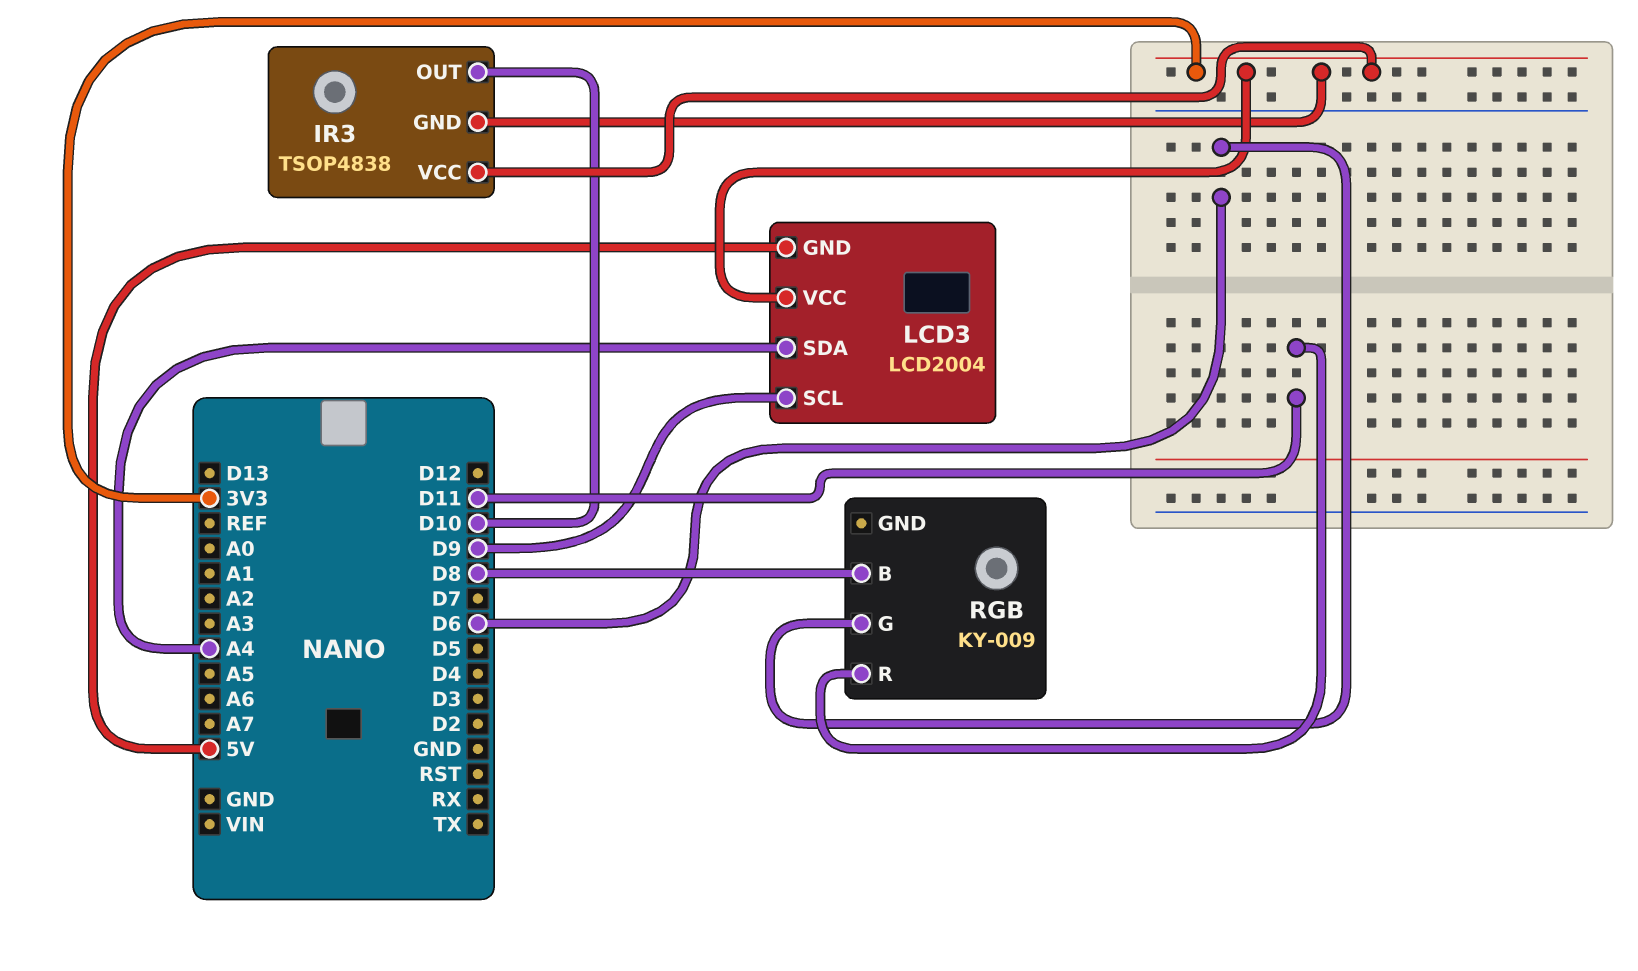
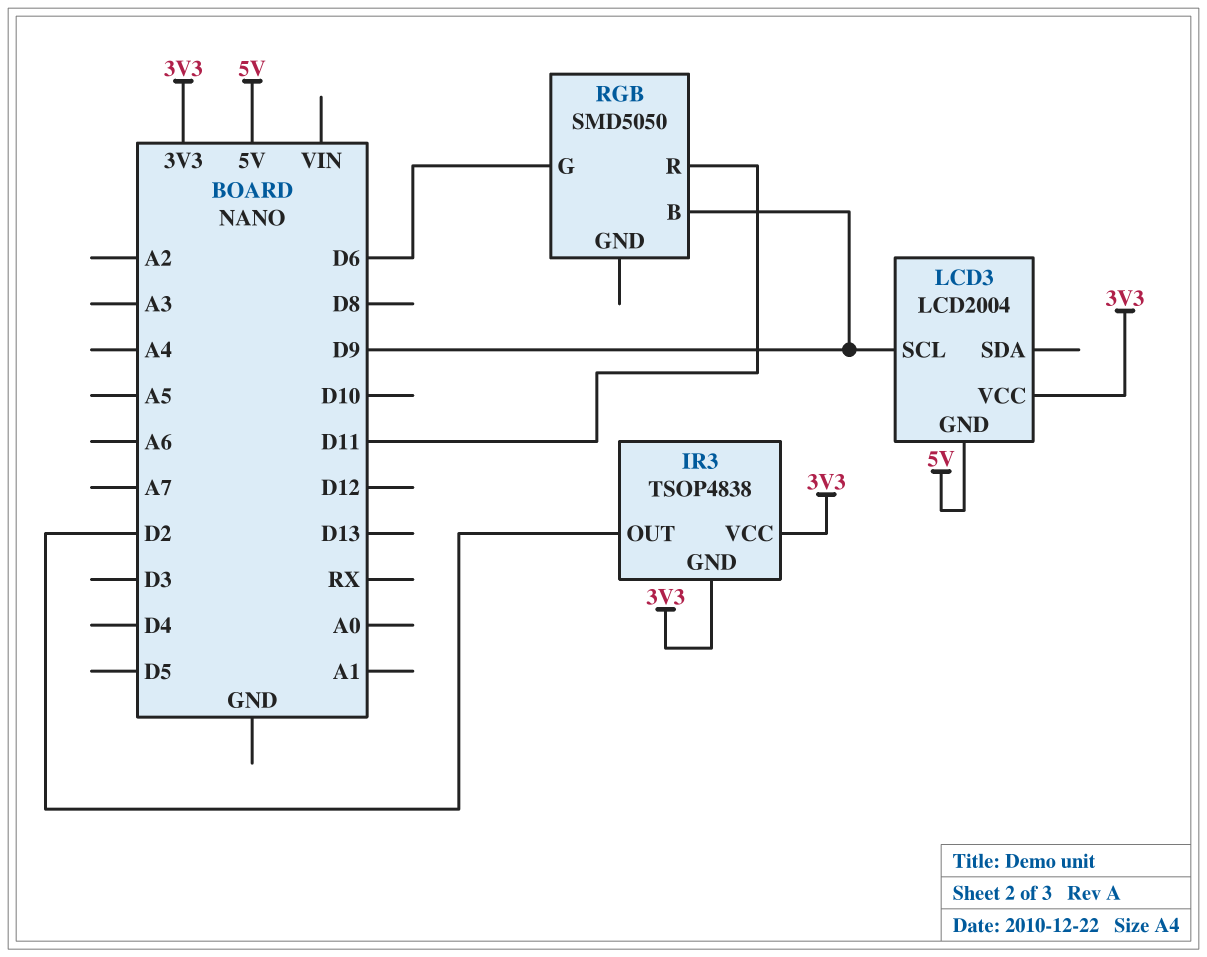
IR3 pin OUT: D10 -> D2
LCD3 pin SDA: A4 -> none
RGB: KY-009 -> SMD5050
RGB pin B: D8 -> D9

